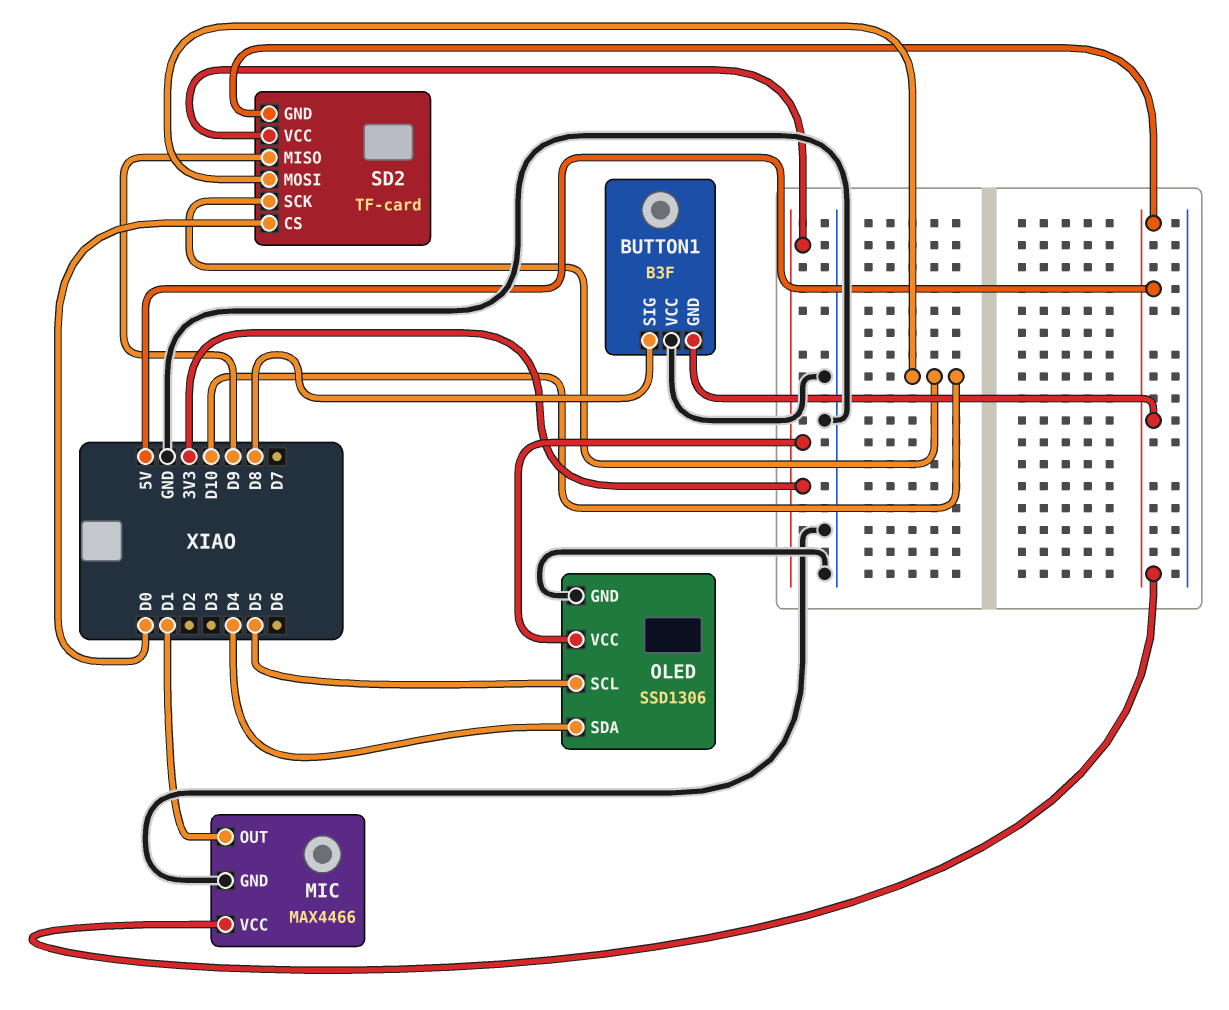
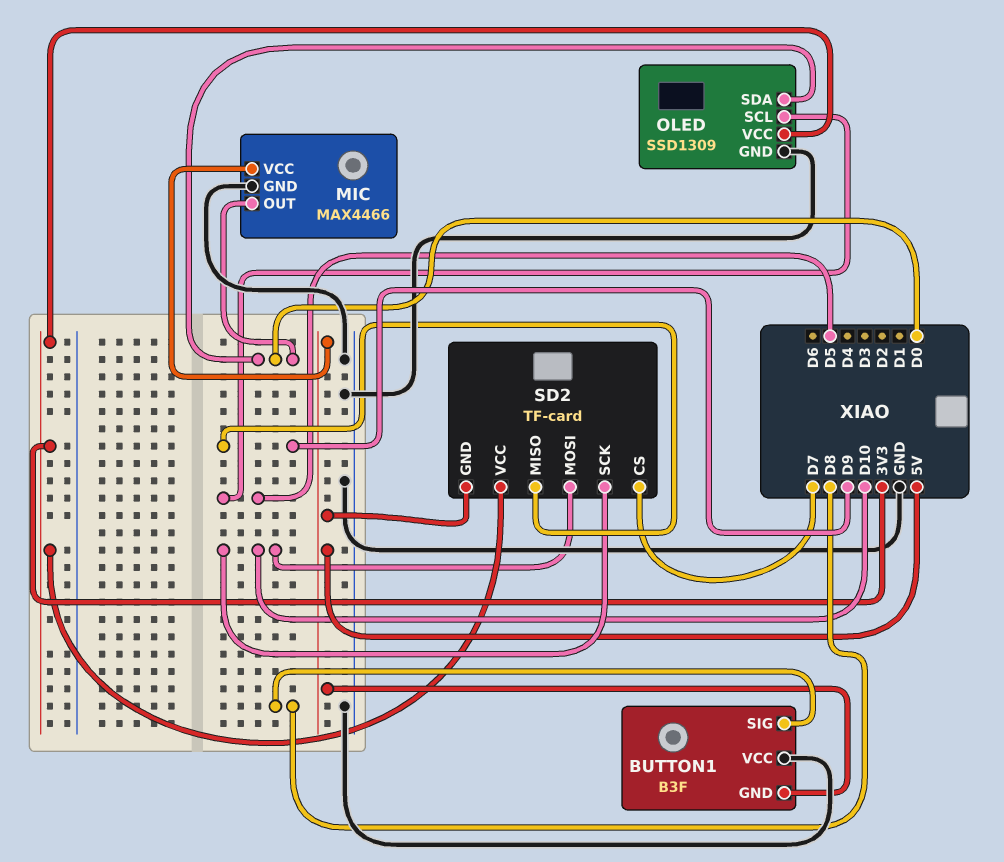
MIC pin OUT: D1 -> D0
OLED: SSD1306 -> SSD1309
OLED pin SDA: D4 -> D0
SD2 pin CS: D0 -> D7

